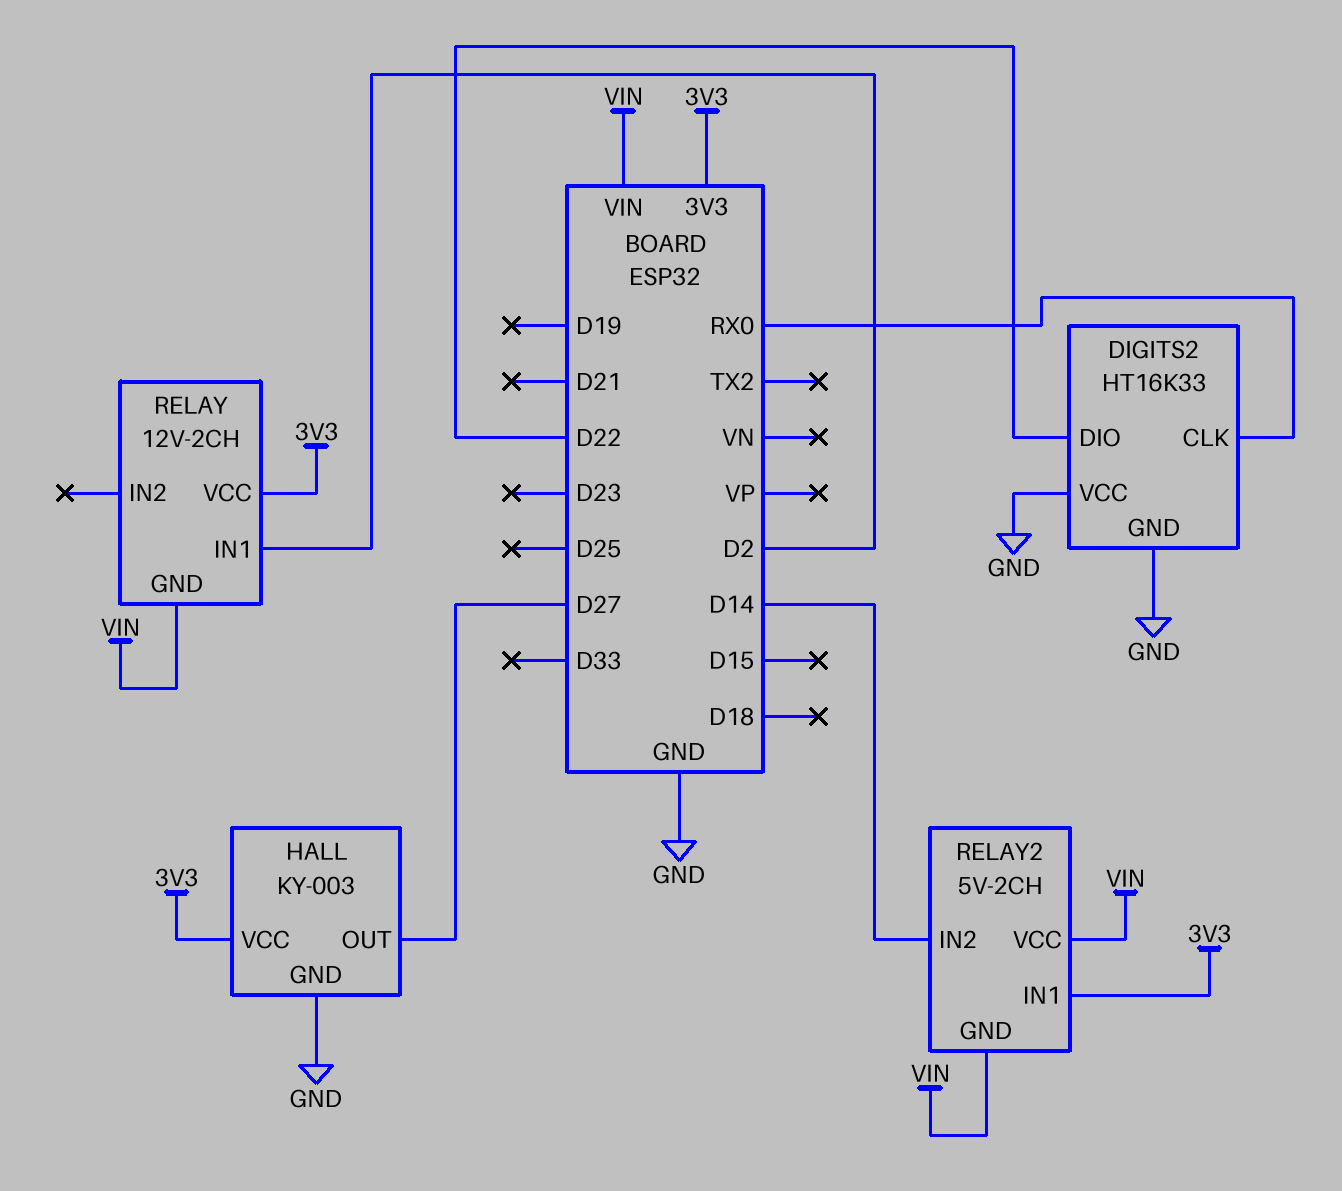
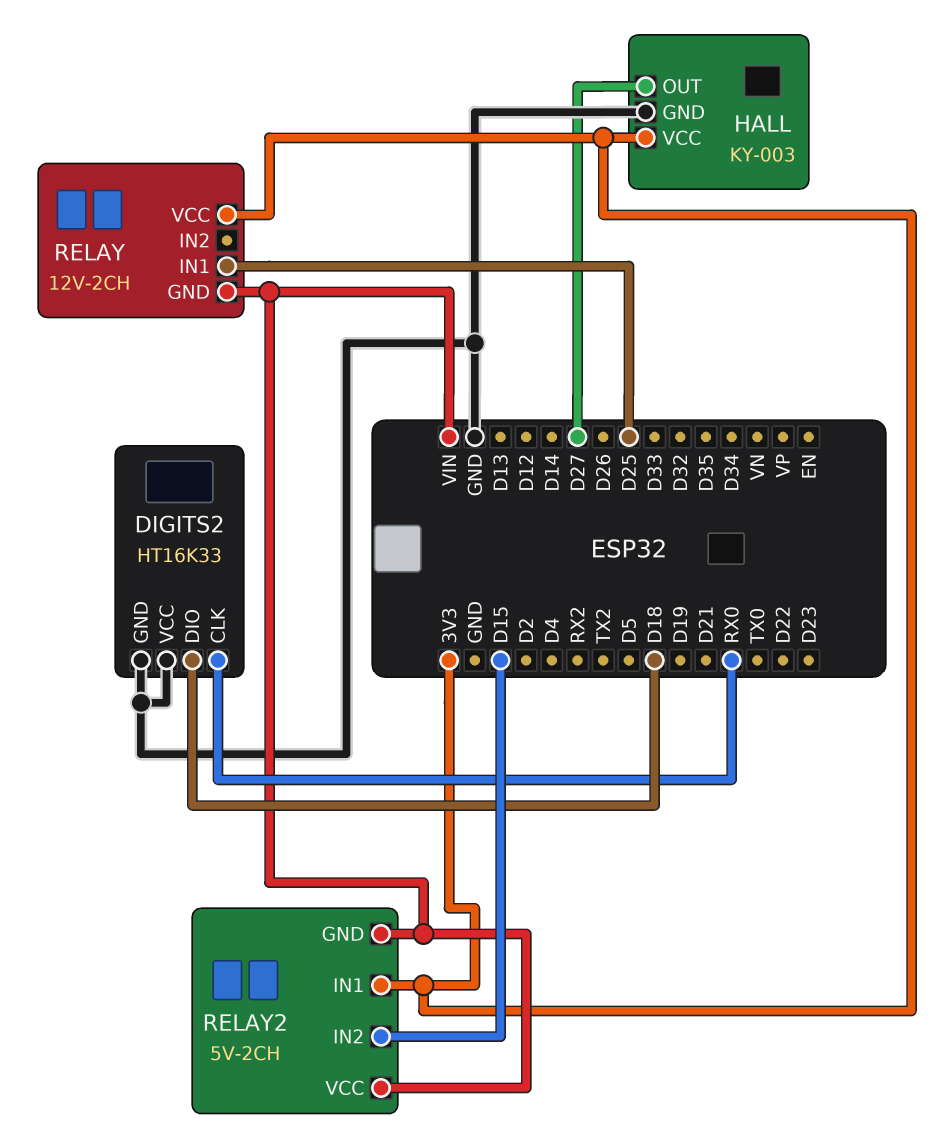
DIGITS2 pin DIO: D22 -> D18
RELAY pin IN1: D2 -> D25
RELAY2 pin IN2: D14 -> D15

